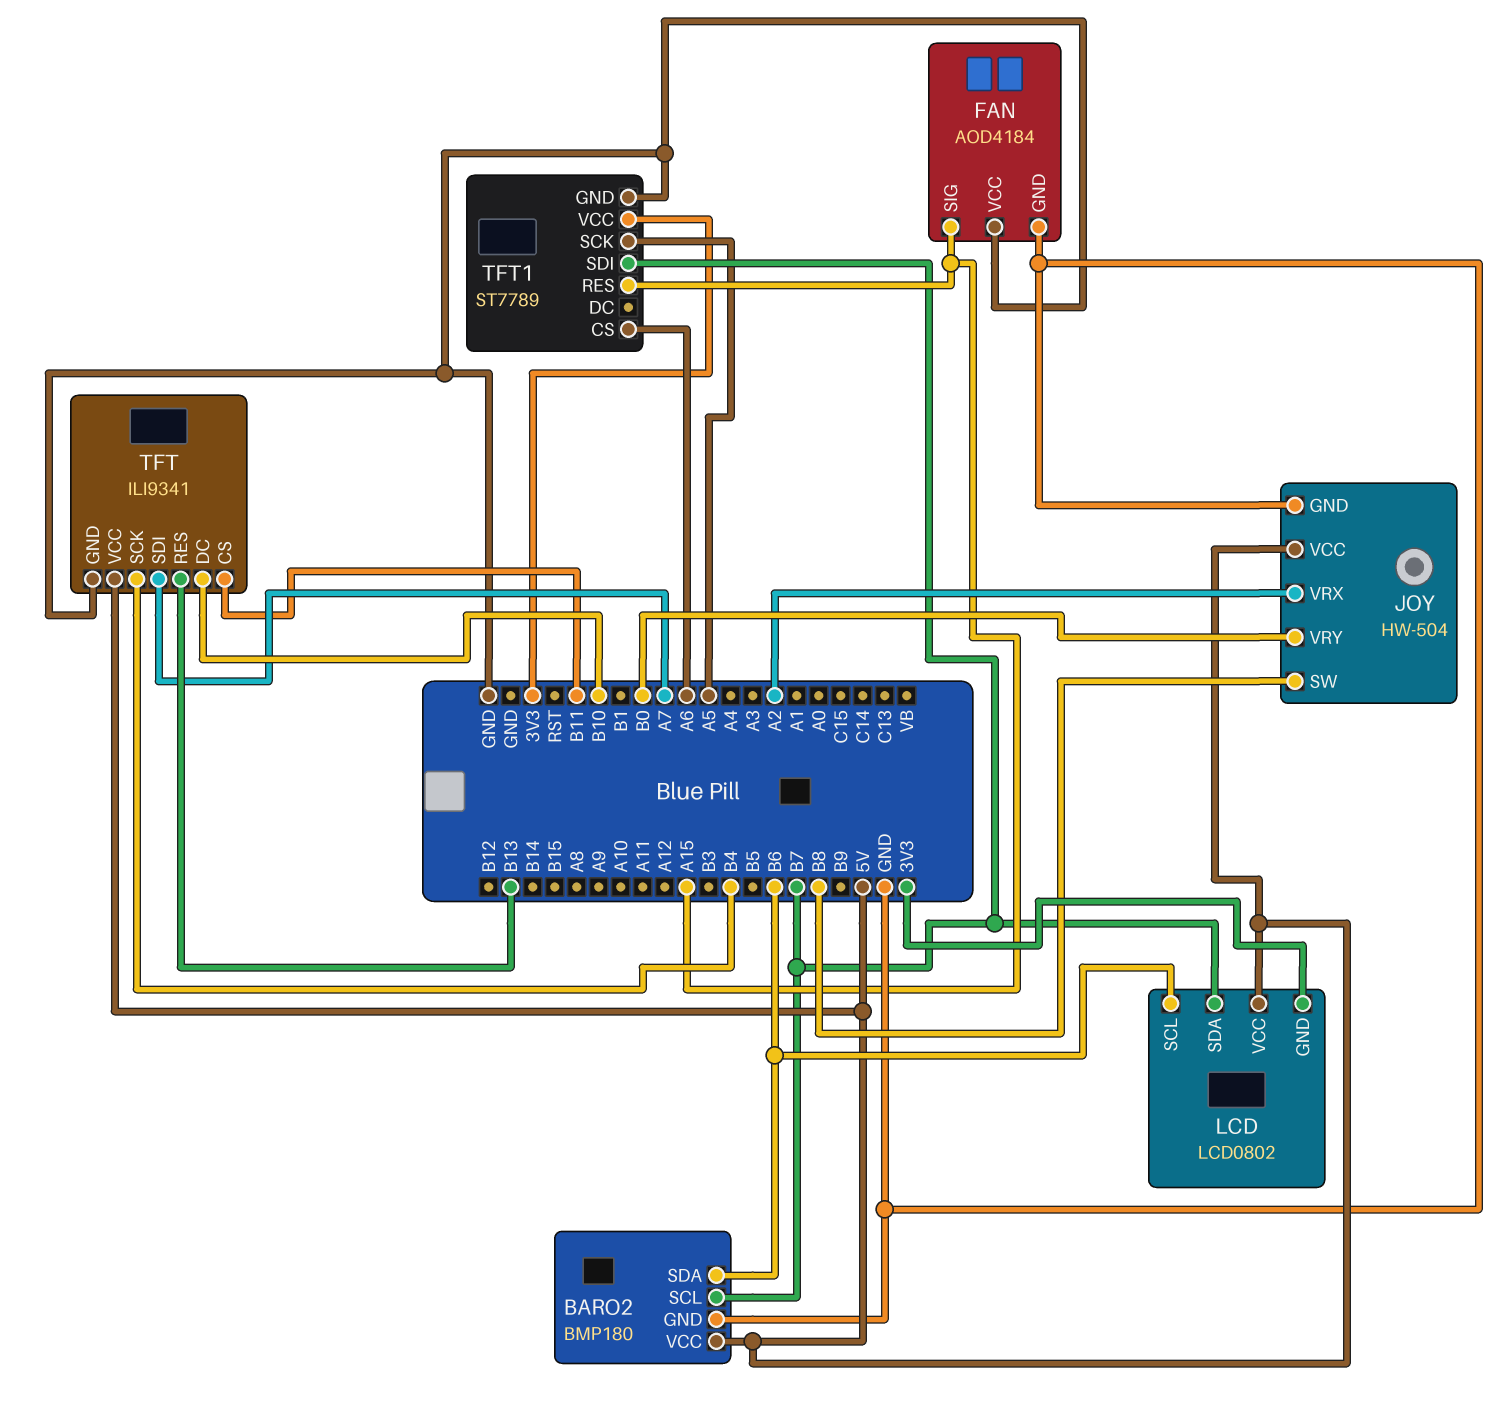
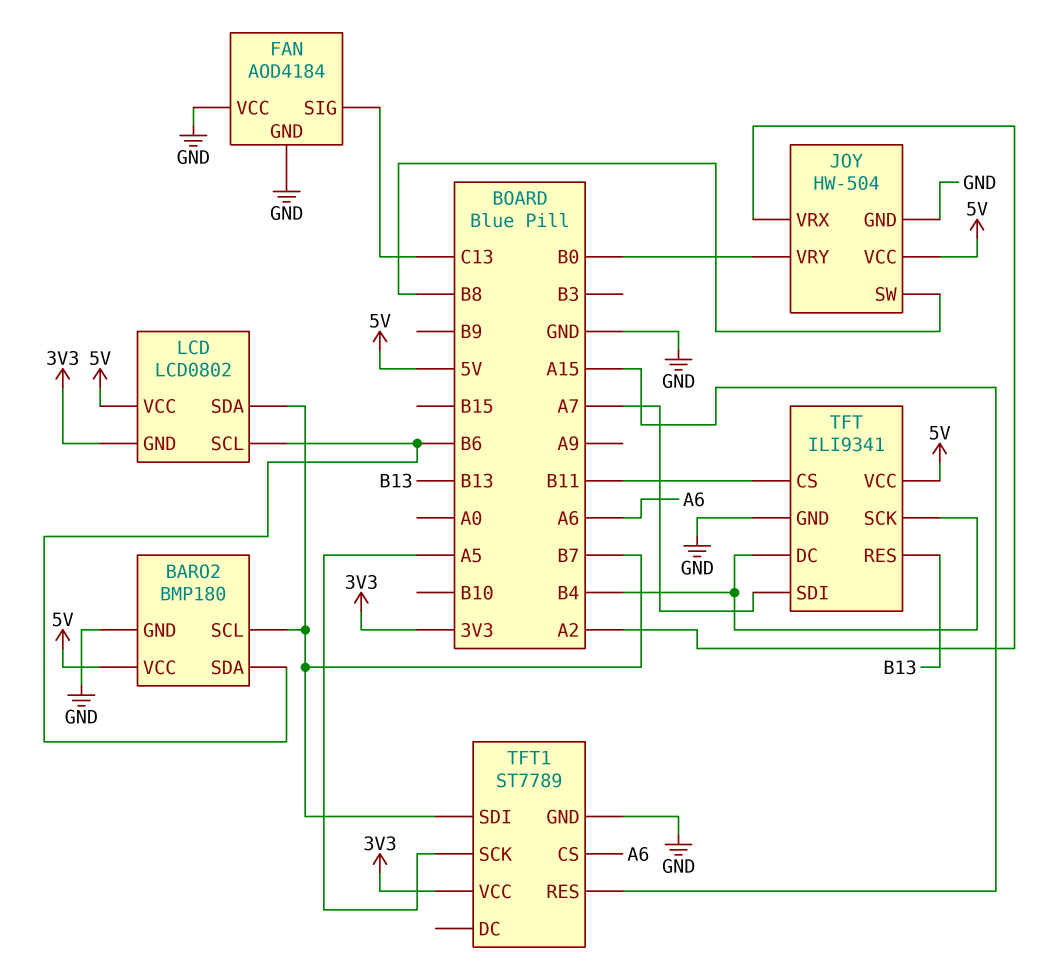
FAN pin SIG: A15 -> C13
TFT pin DC: B10 -> B4

